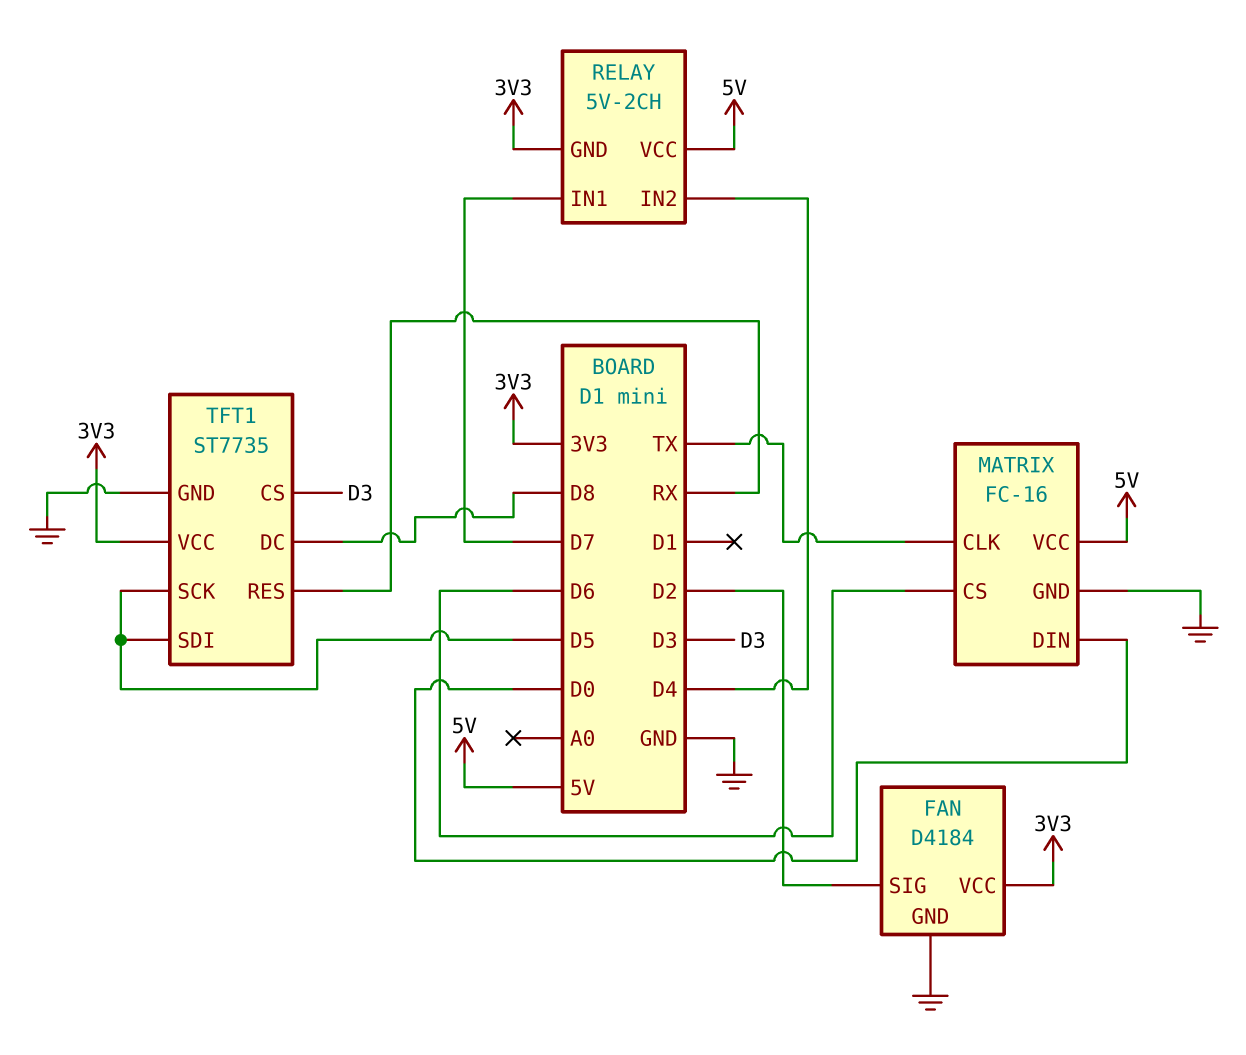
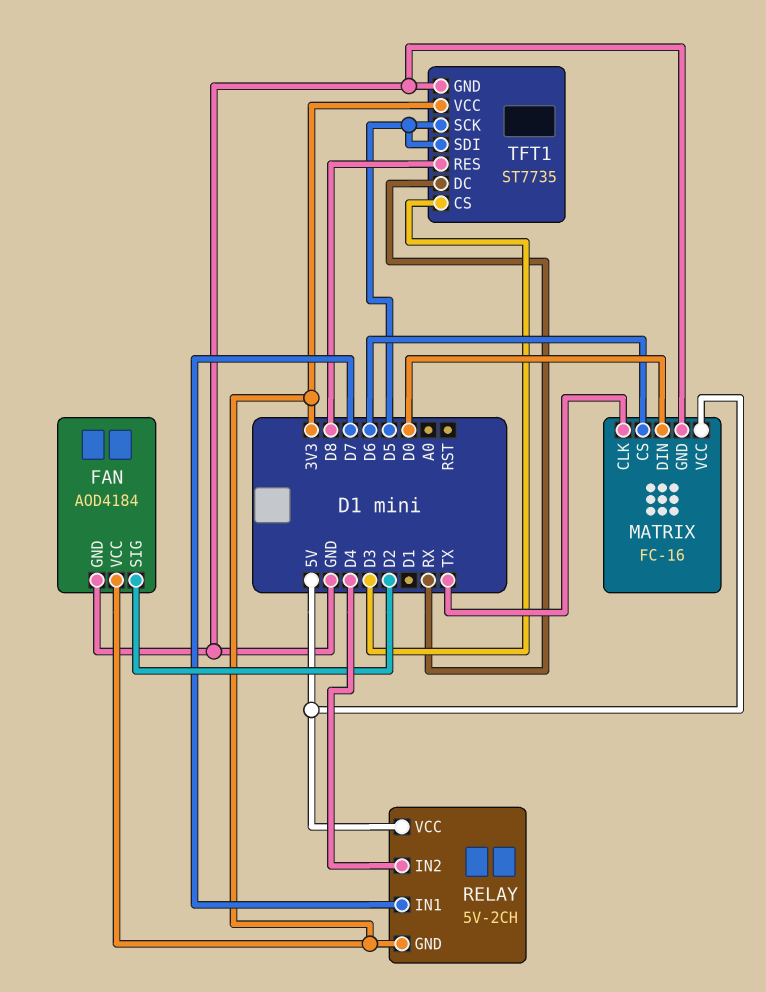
FAN: D4184 -> AOD4184
TFT1 pin DC: D8 -> RX
TFT1 pin RES: RX -> D8

